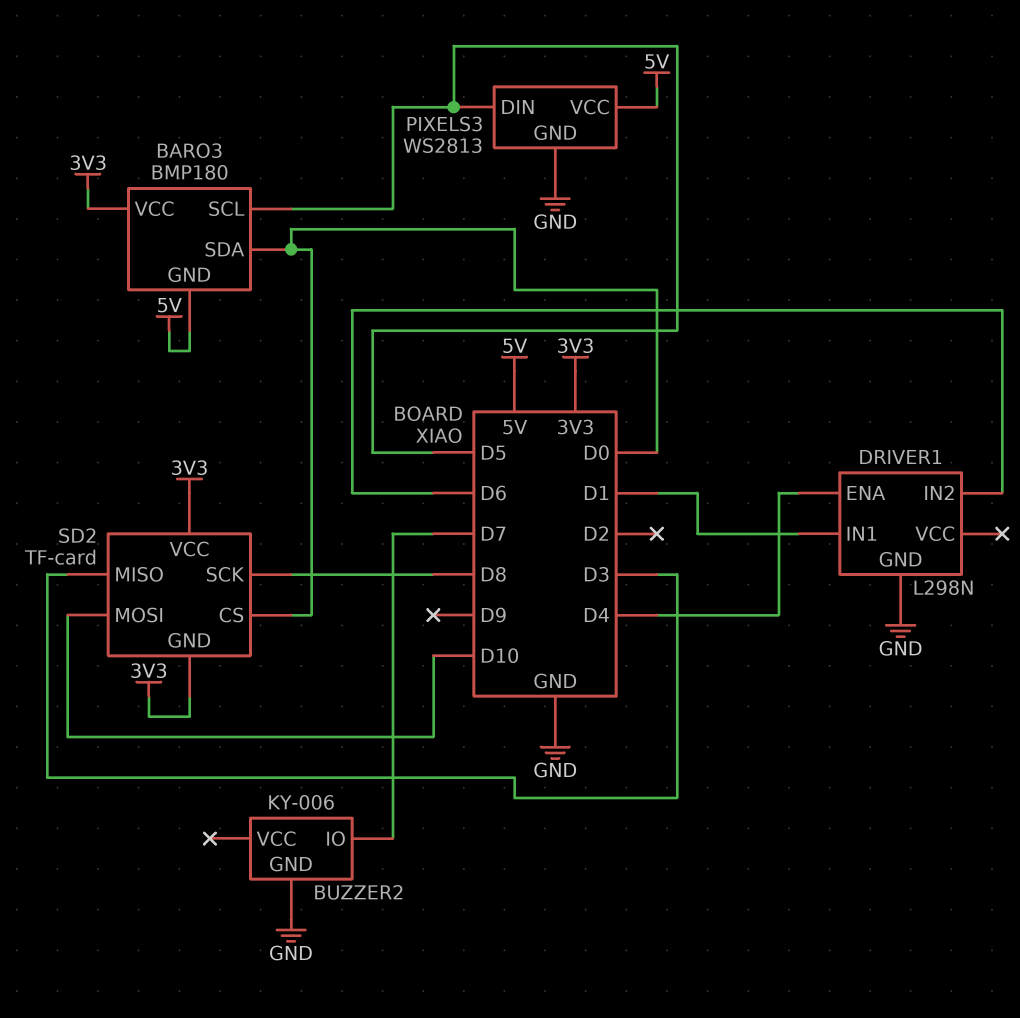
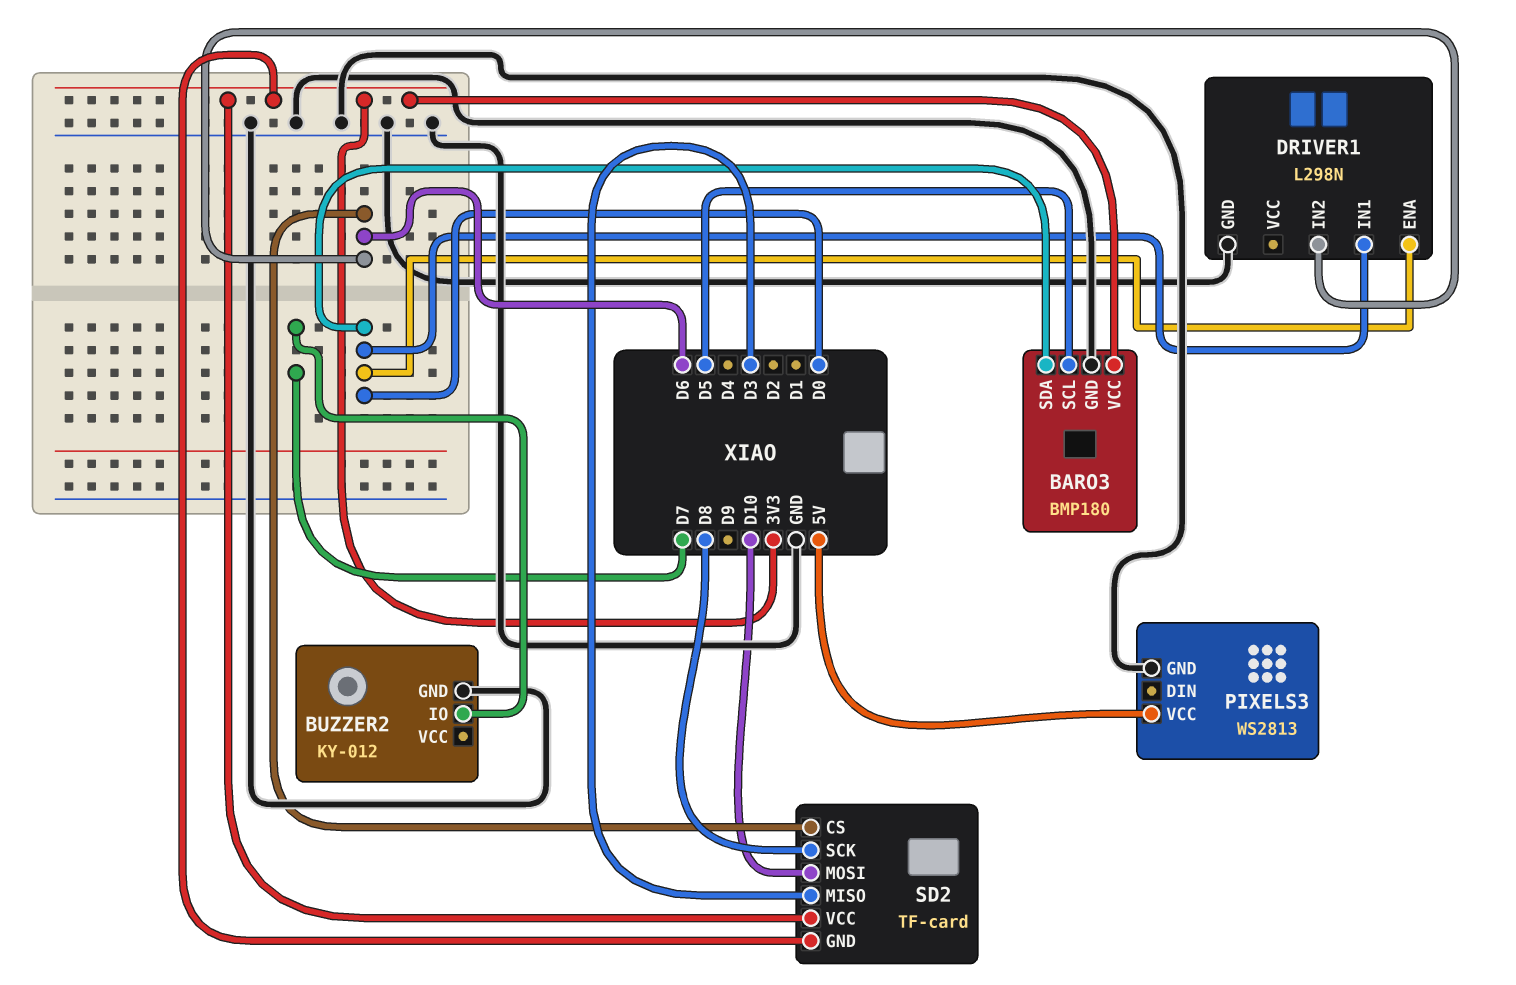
BARO3 pin GND: 5V -> GND
BUZZER2: KY-006 -> KY-012
DRIVER1 pin ENA: D4 -> D0
DRIVER1 pin IN1: D1 -> D0
PIXELS3 pin DIN: D5 -> none
SD2 pin CS: D0 -> D6

